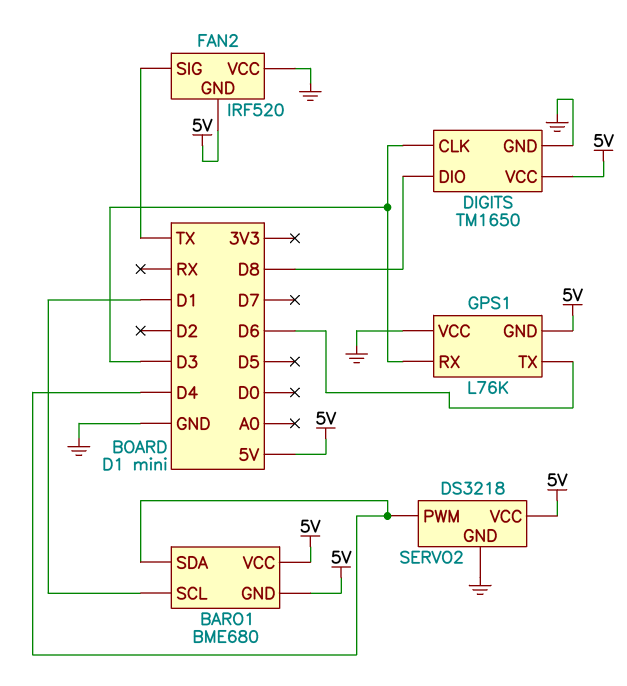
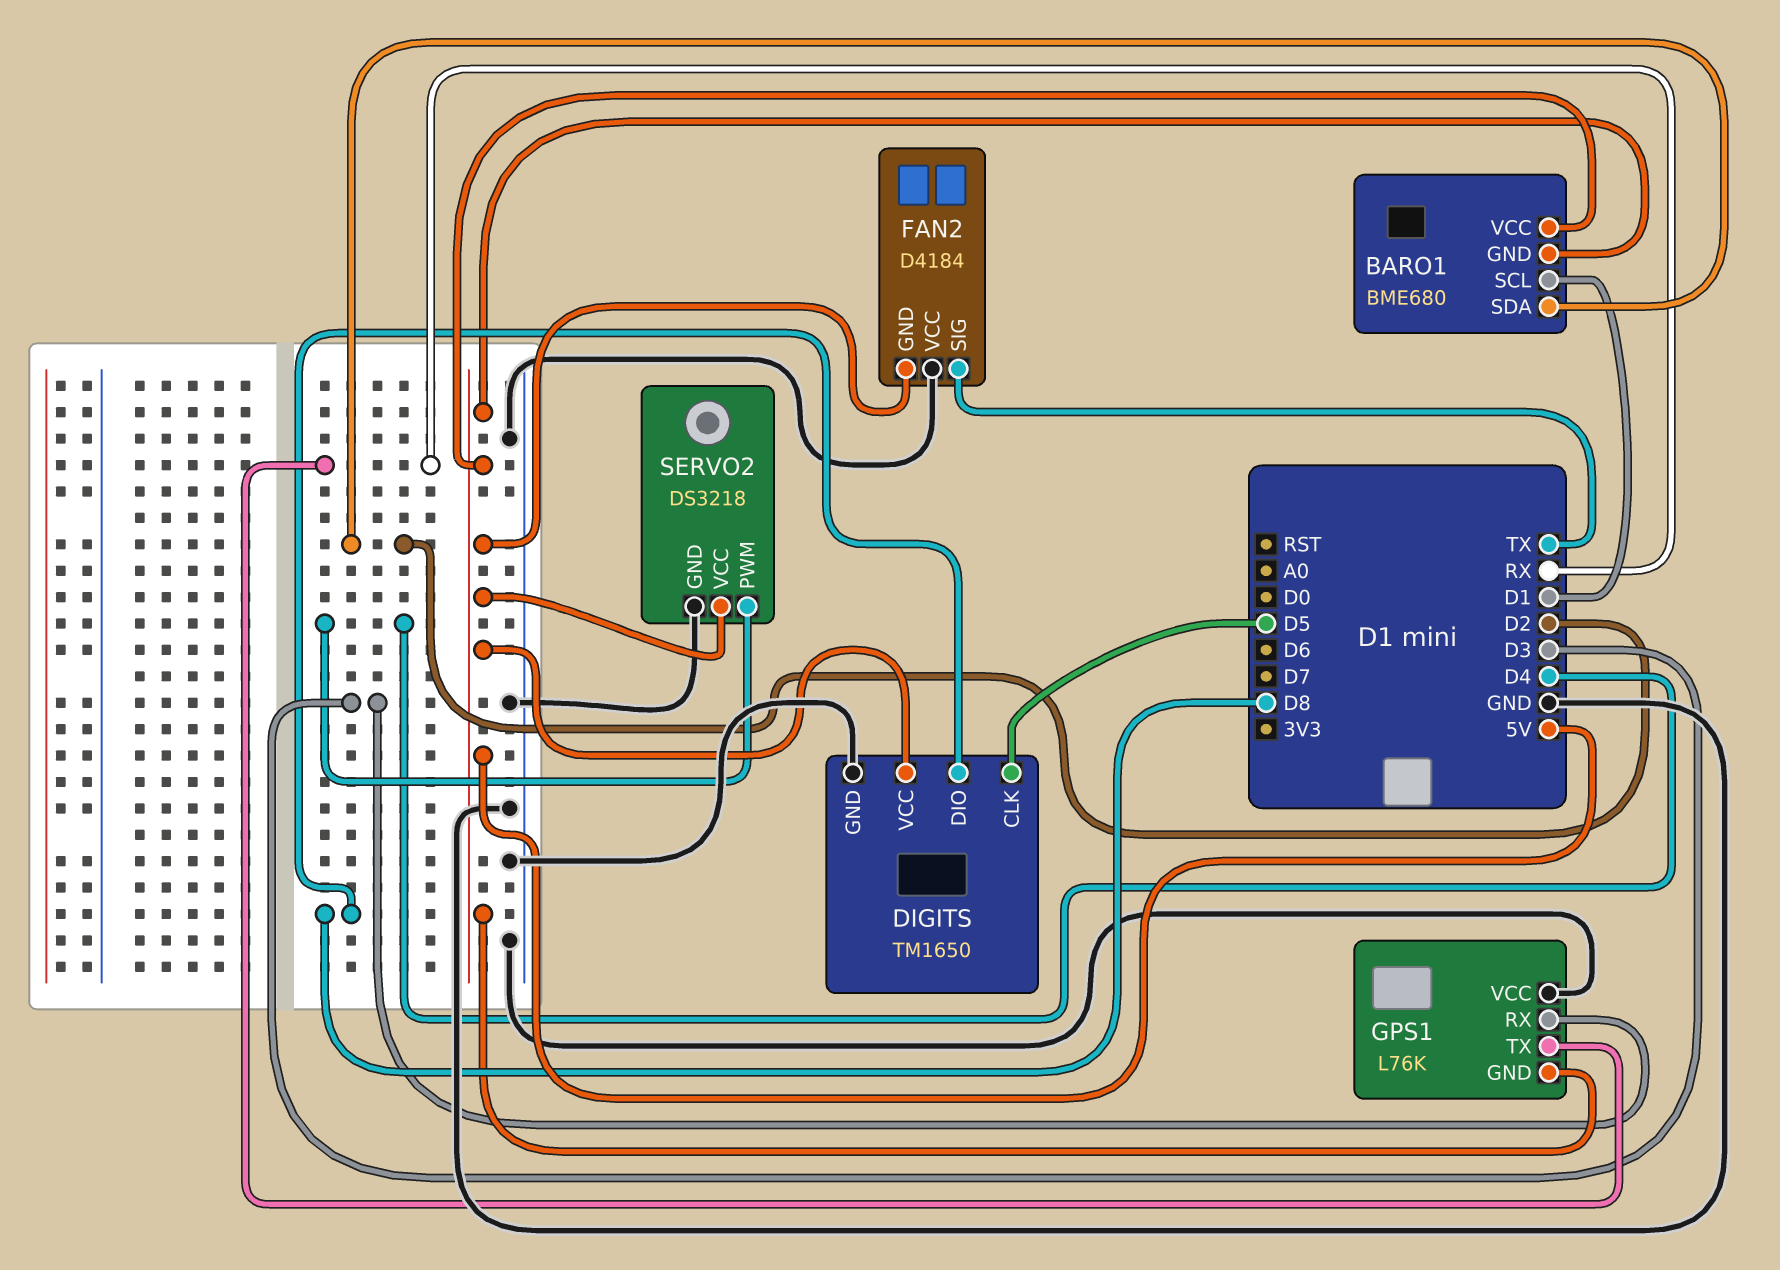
BARO1 pin SDA: D4 -> D2
DIGITS pin CLK: D3 -> D5
FAN2: IRF520 -> D4184
GPS1 pin TX: D6 -> RX

